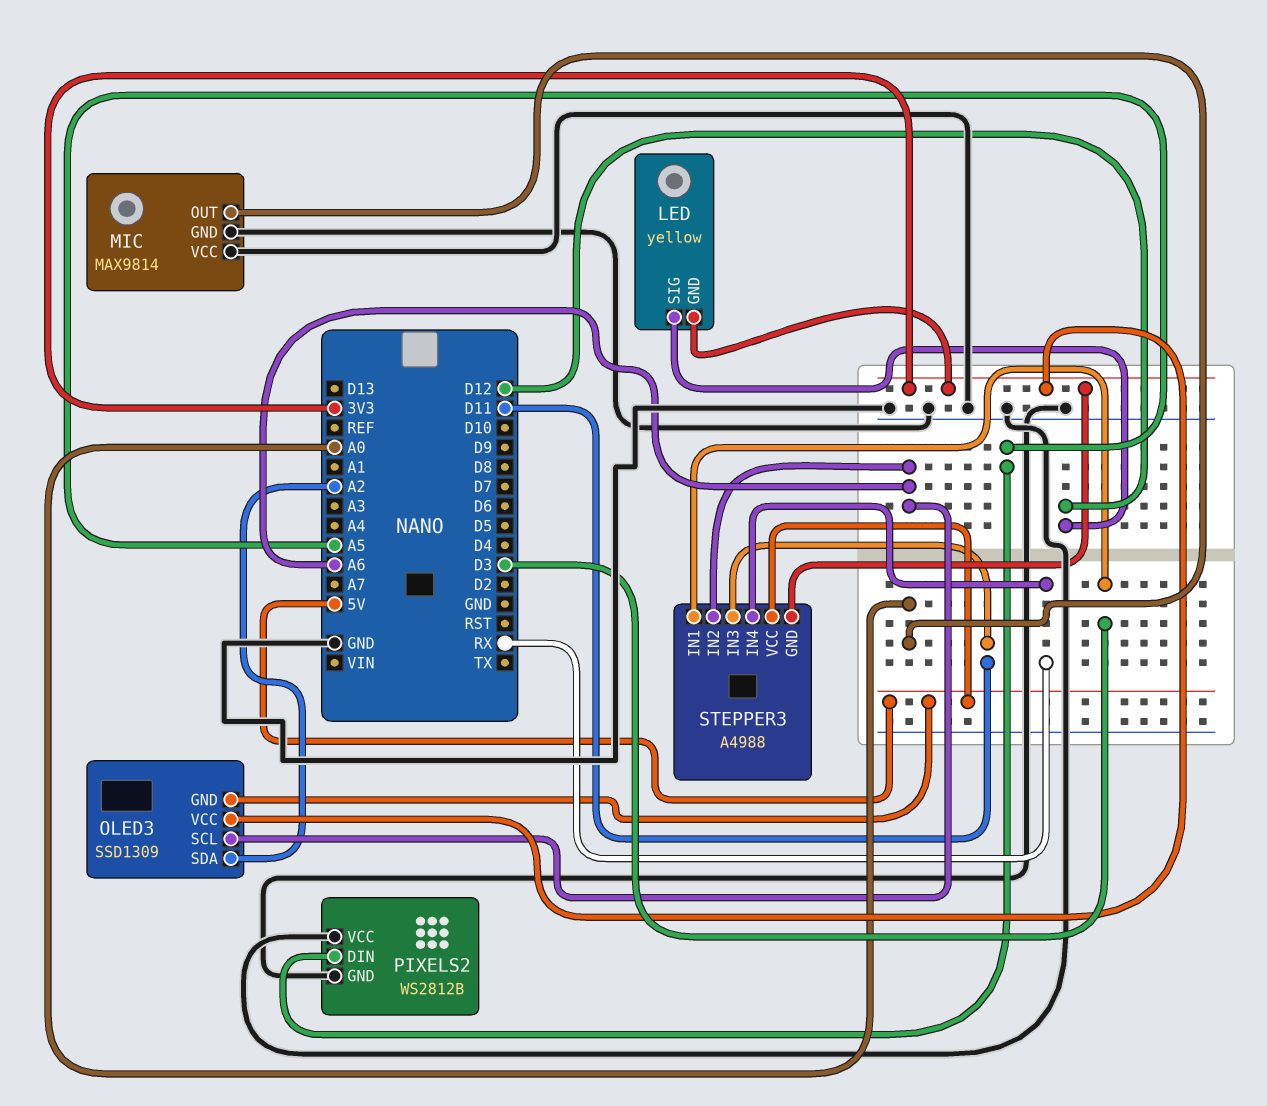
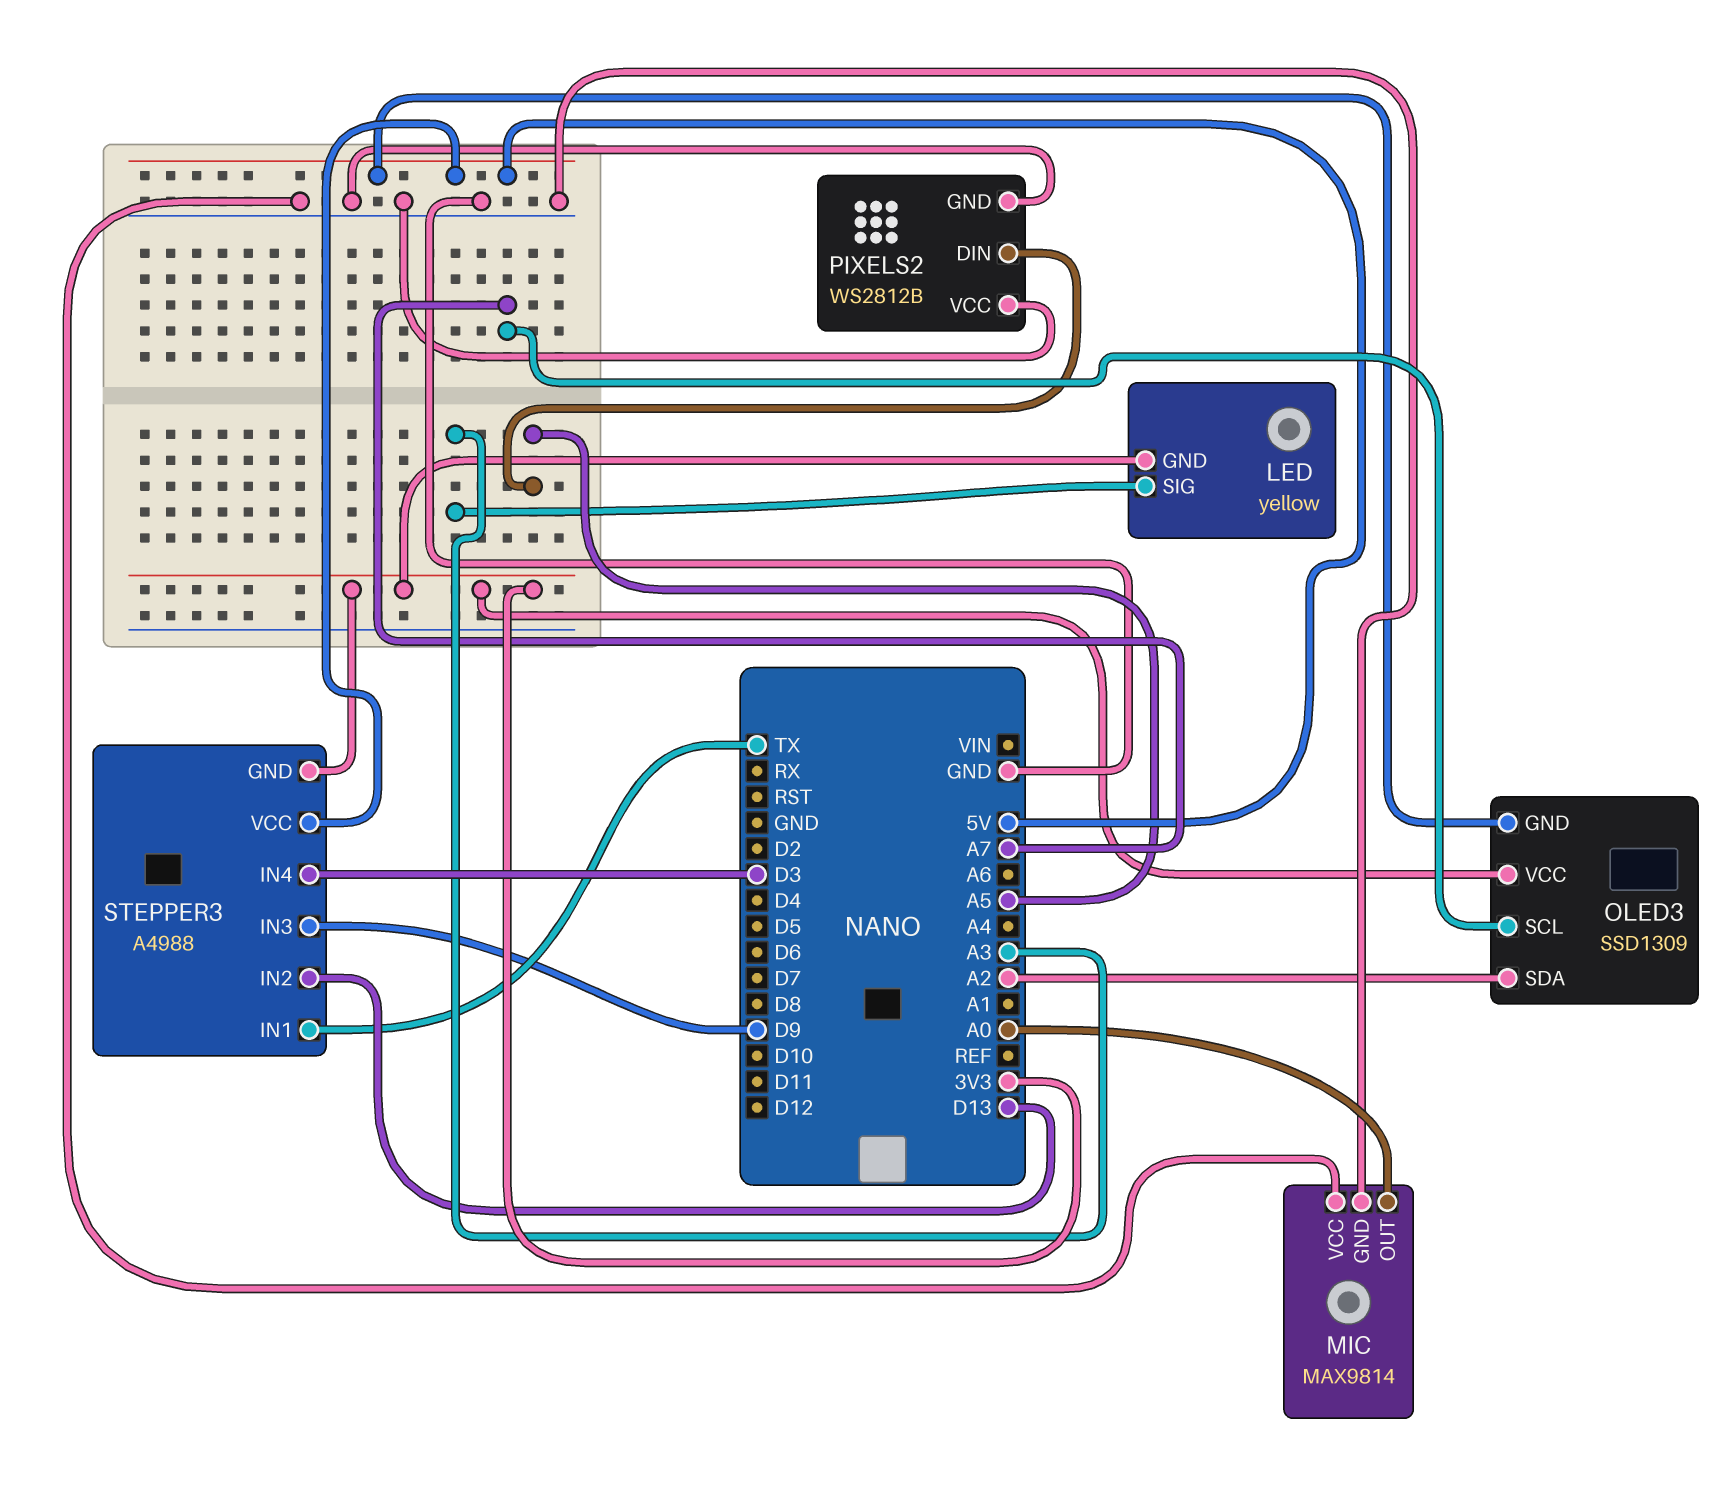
LED pin SIG: D12 -> A3
OLED3 pin SCL: A6 -> A7
STEPPER3 pin IN1: D3 -> TX
STEPPER3 pin IN2: A6 -> D13
STEPPER3 pin IN3: D11 -> D9
STEPPER3 pin IN4: RX -> D3

